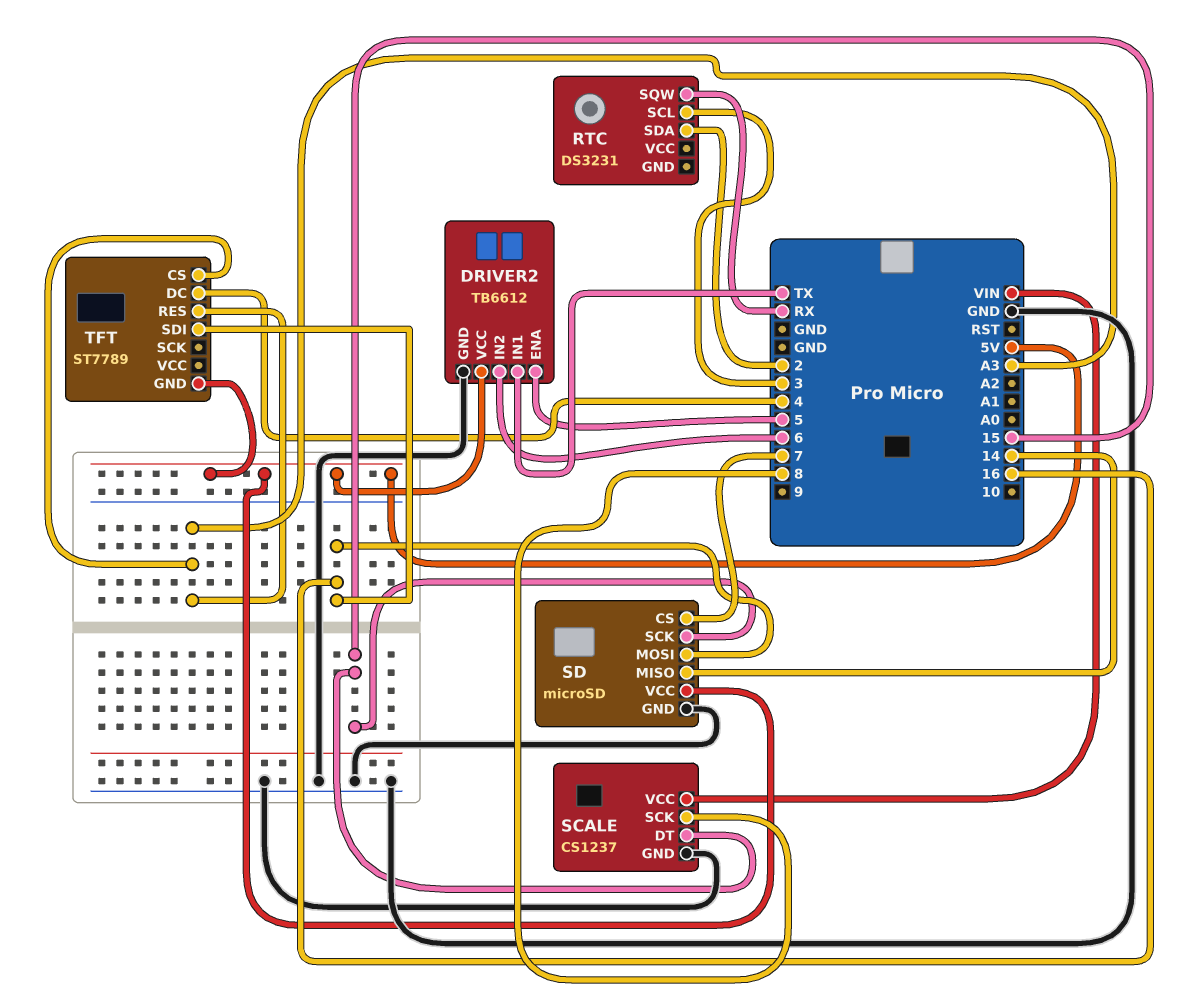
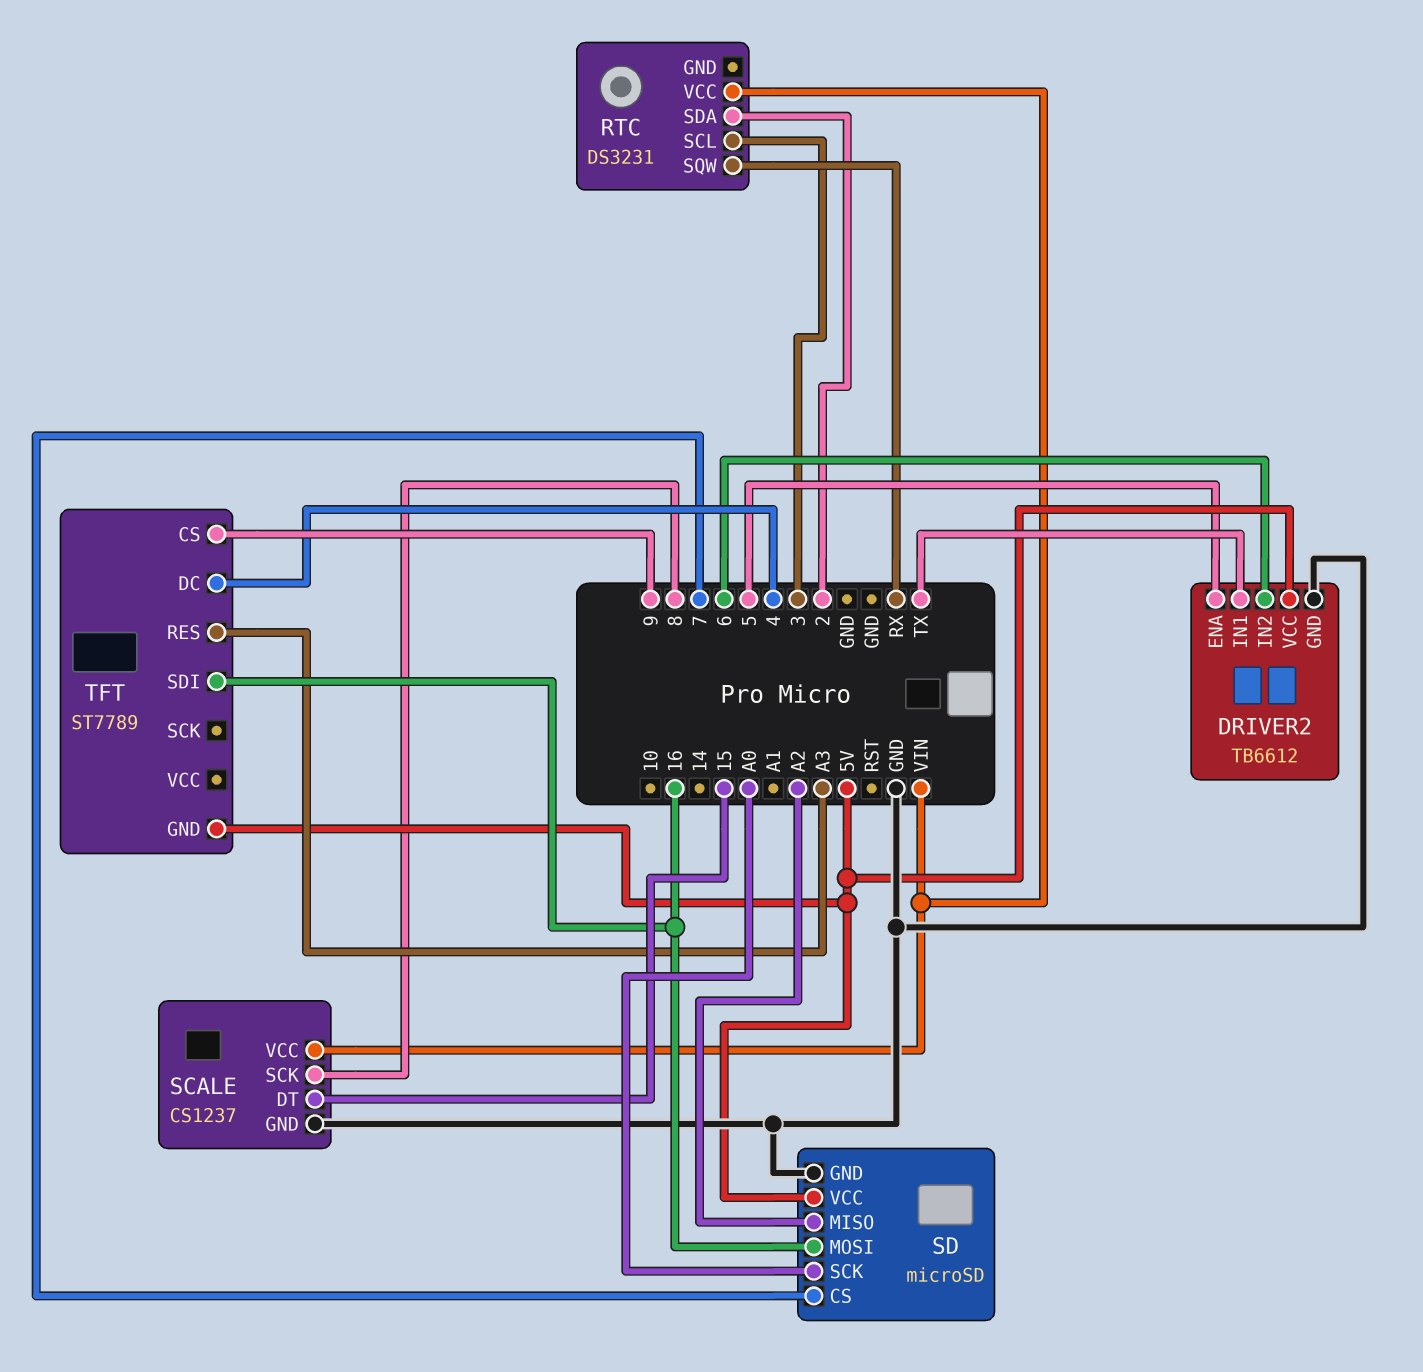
RTC pin VCC: none -> VIN
SD pin MISO: 14 -> A2
SD pin SCK: 15 -> A0
TFT pin CS: A3 -> 9

